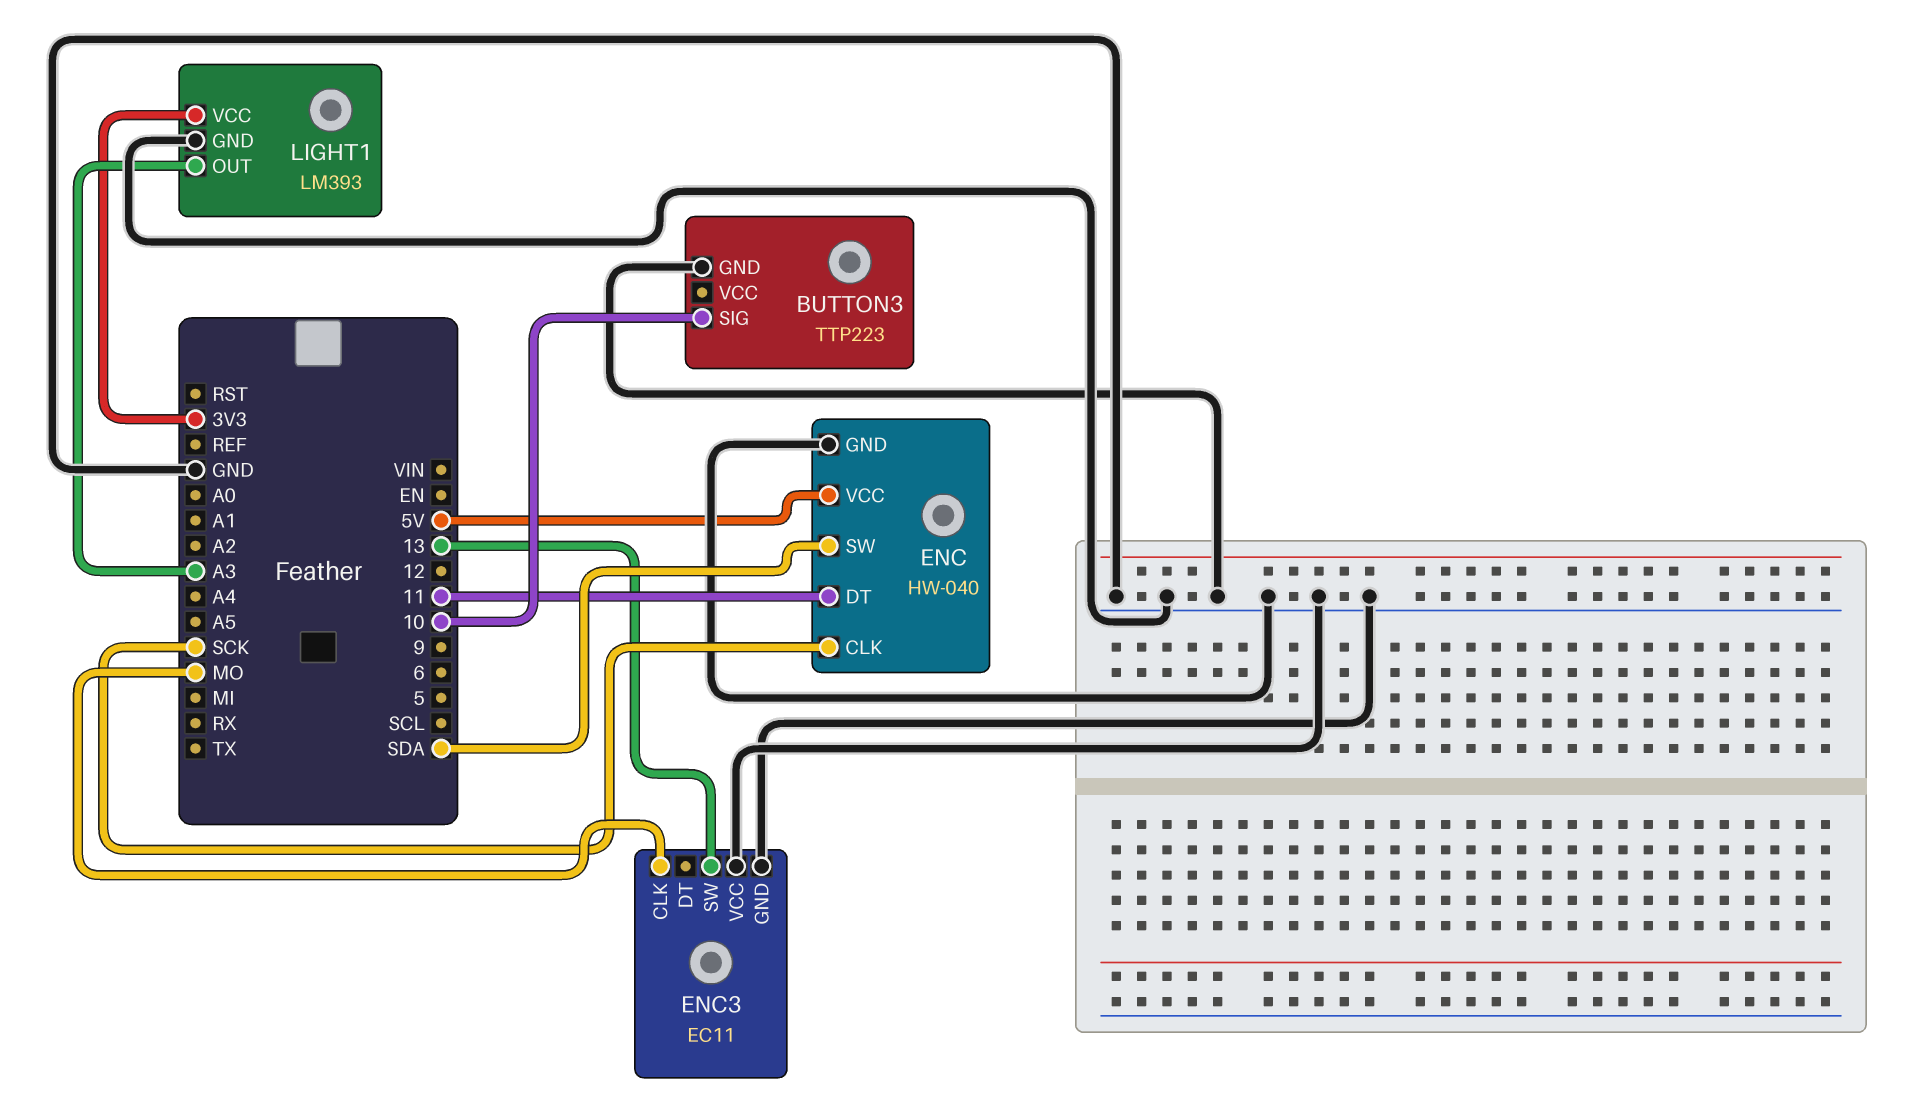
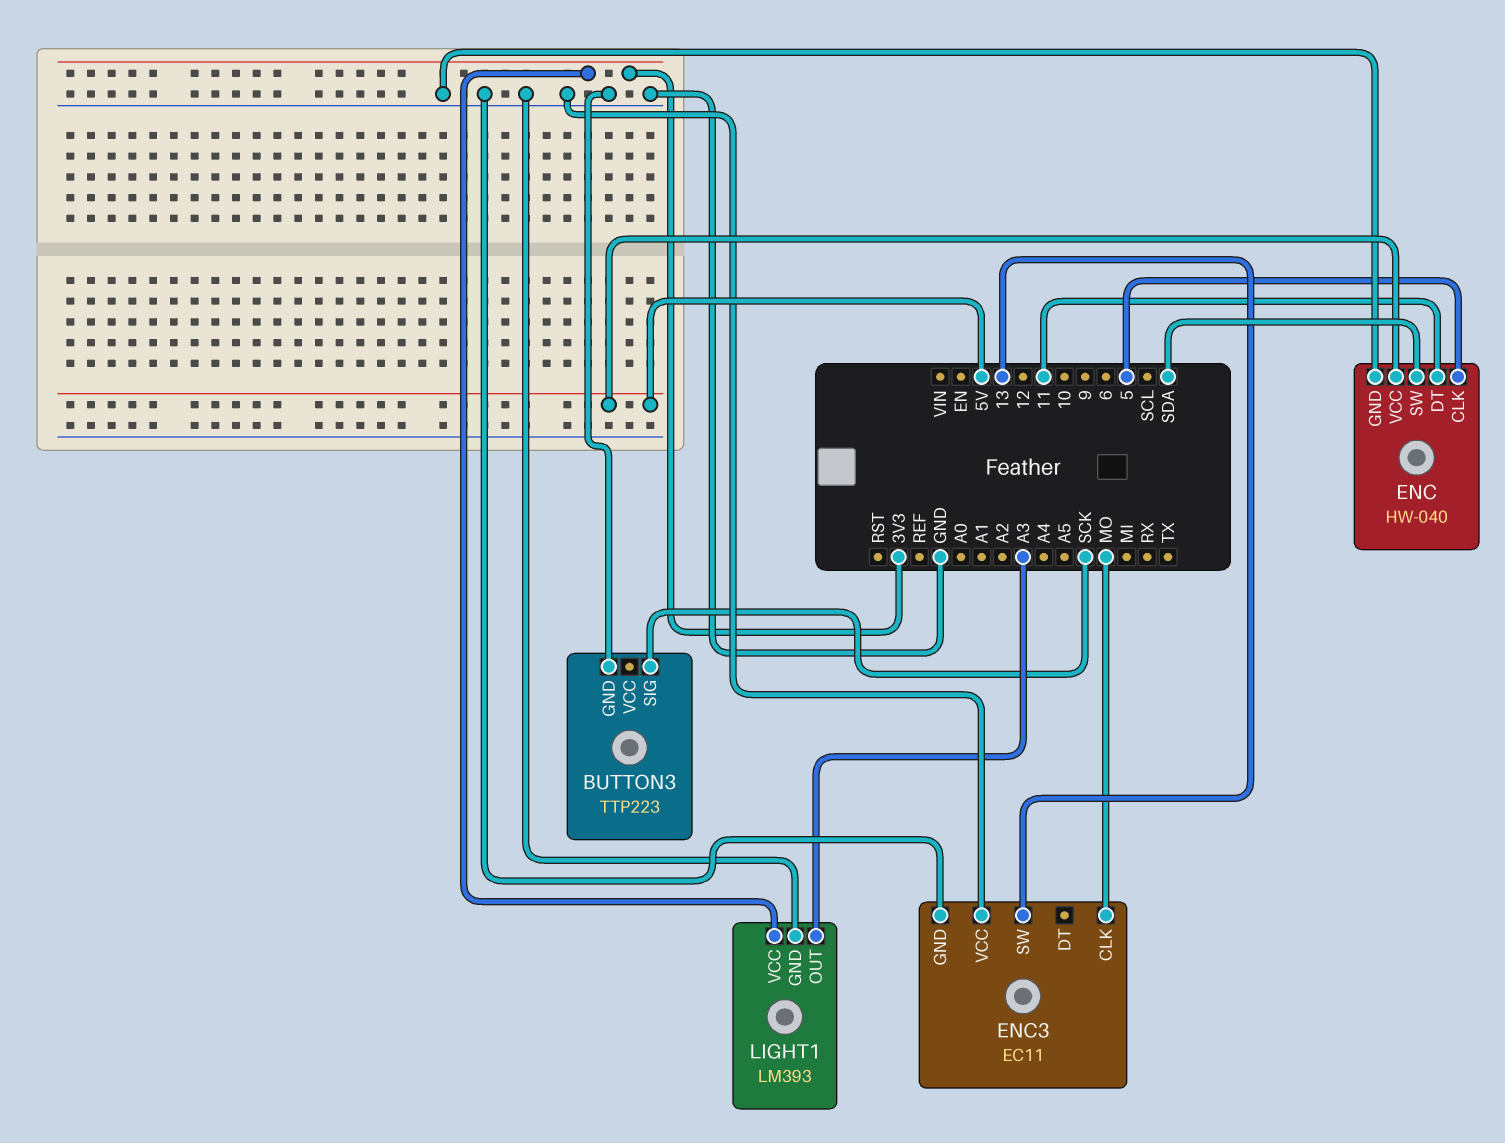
BUTTON3 pin SIG: 10 -> SCK
ENC pin CLK: SCK -> 5

